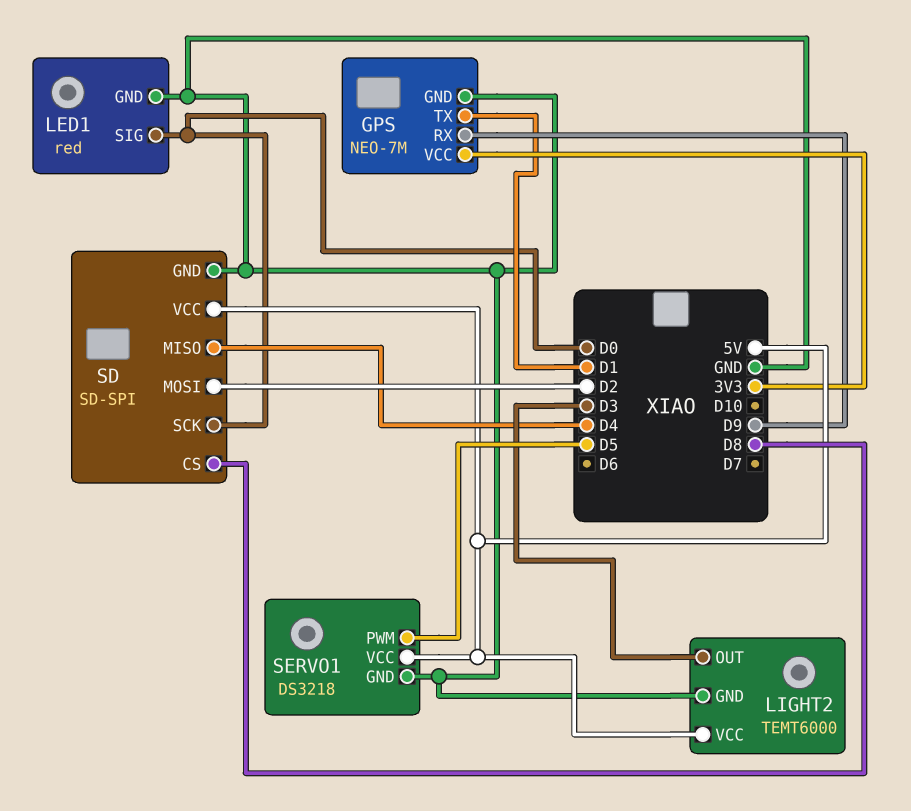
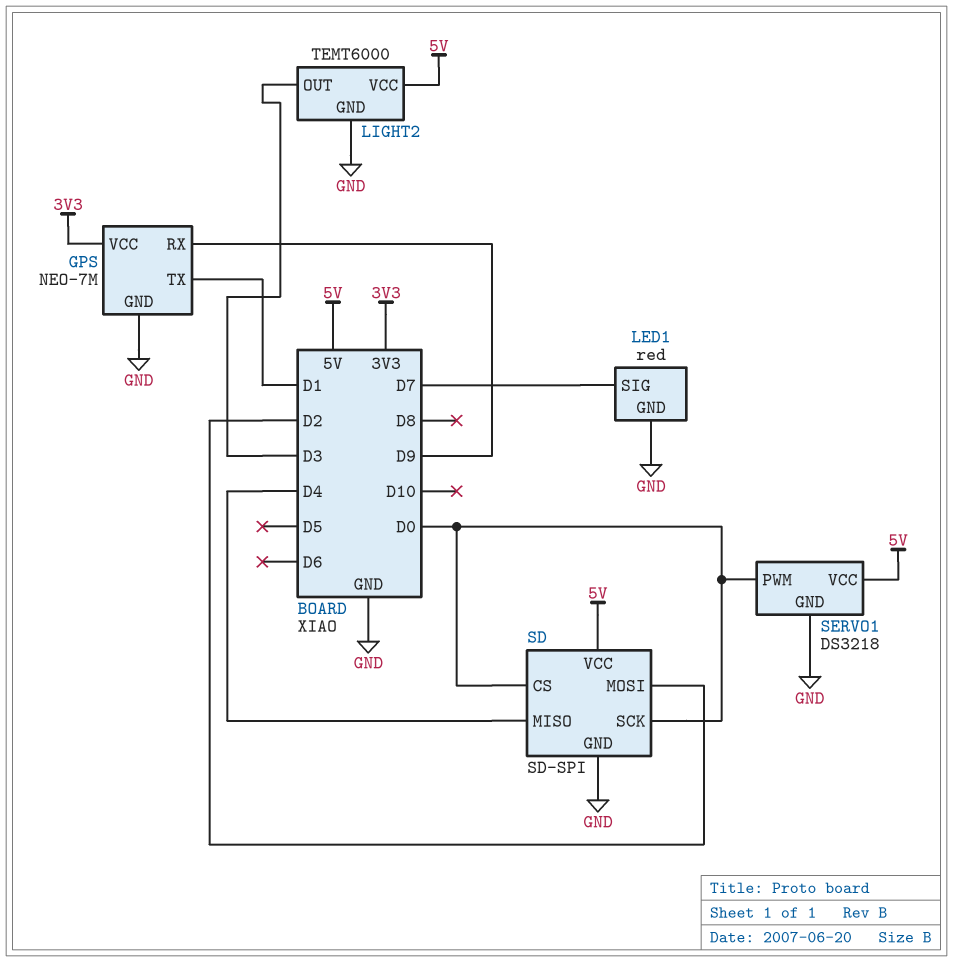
LED1 pin SIG: D0 -> D7
SD pin CS: D8 -> D0
SERVO1 pin PWM: D5 -> D0

